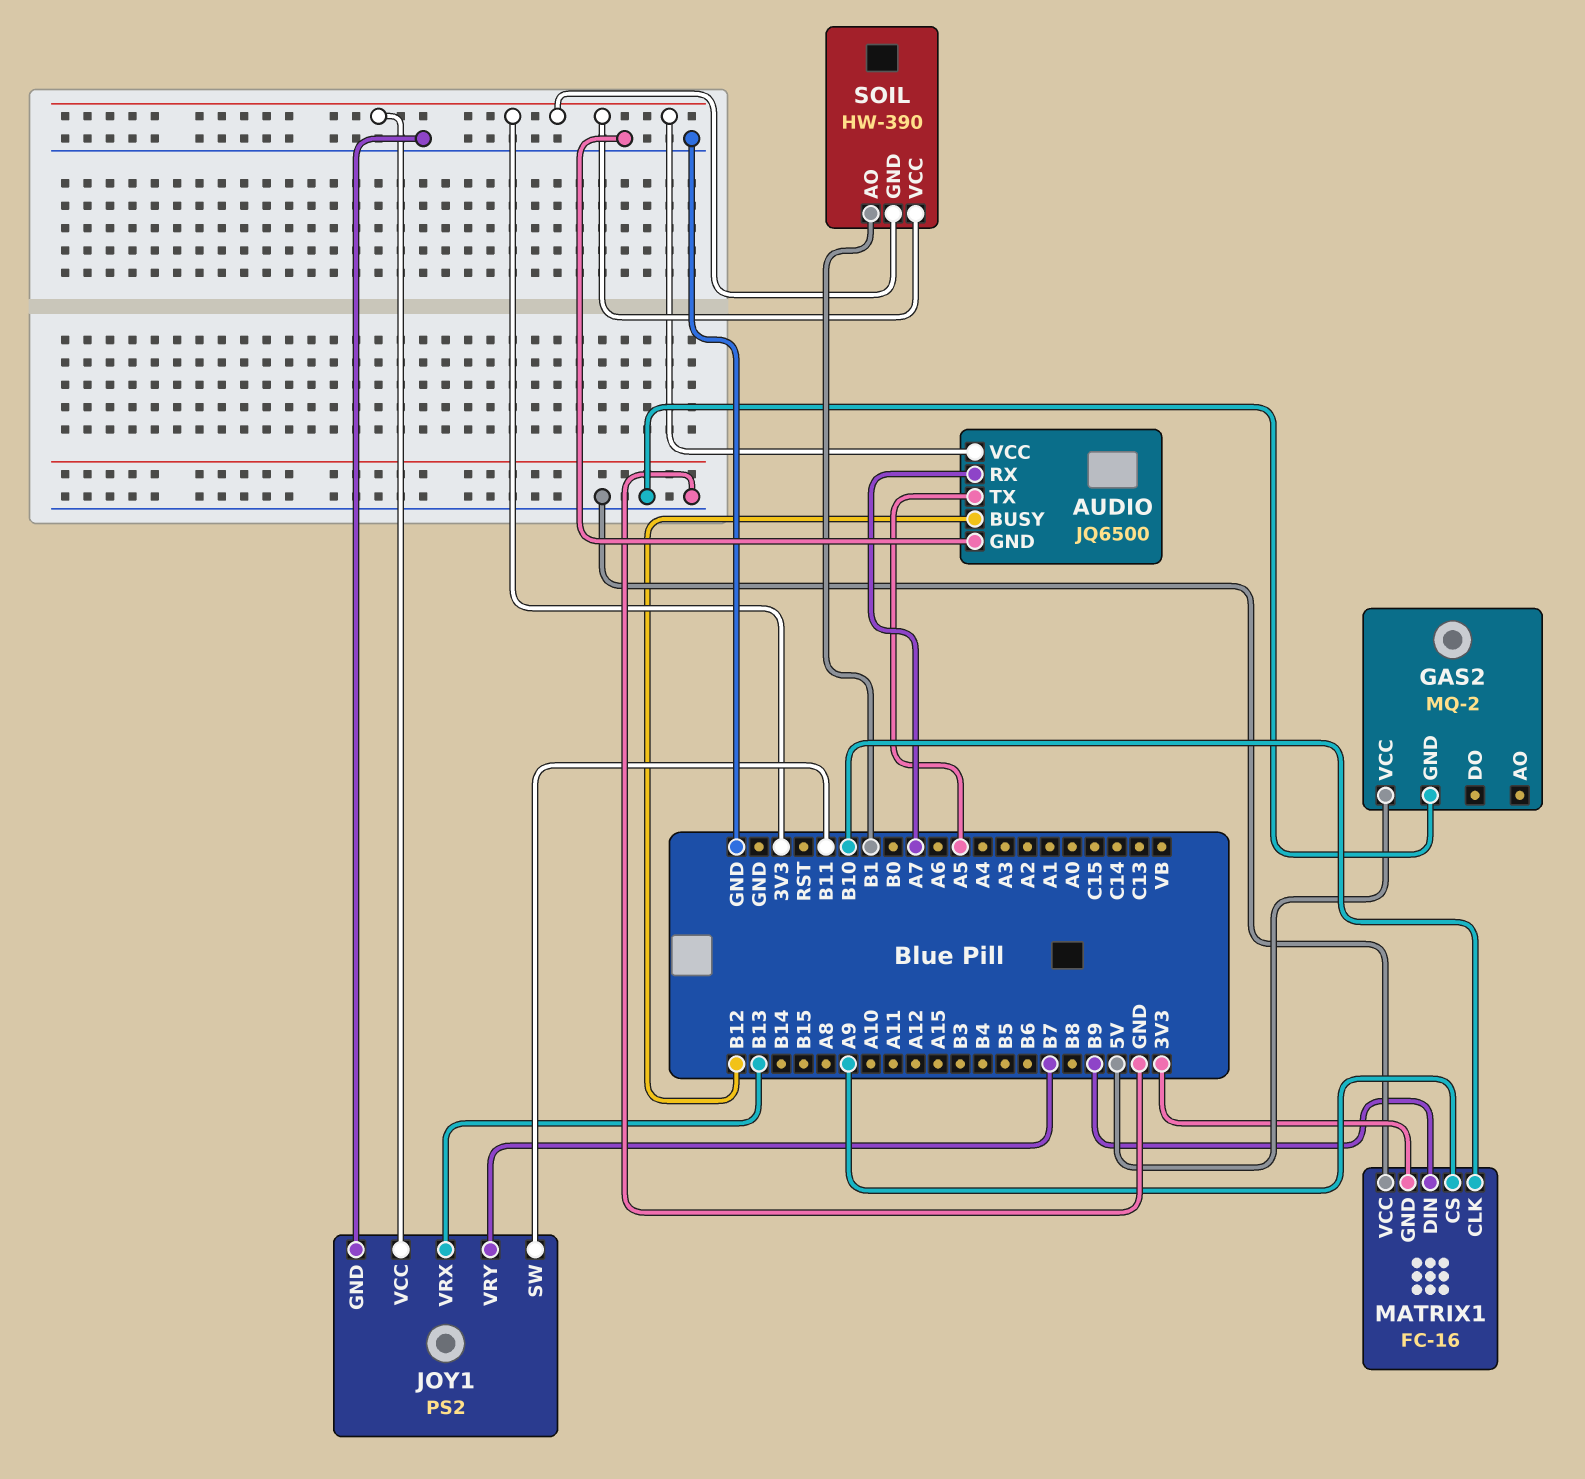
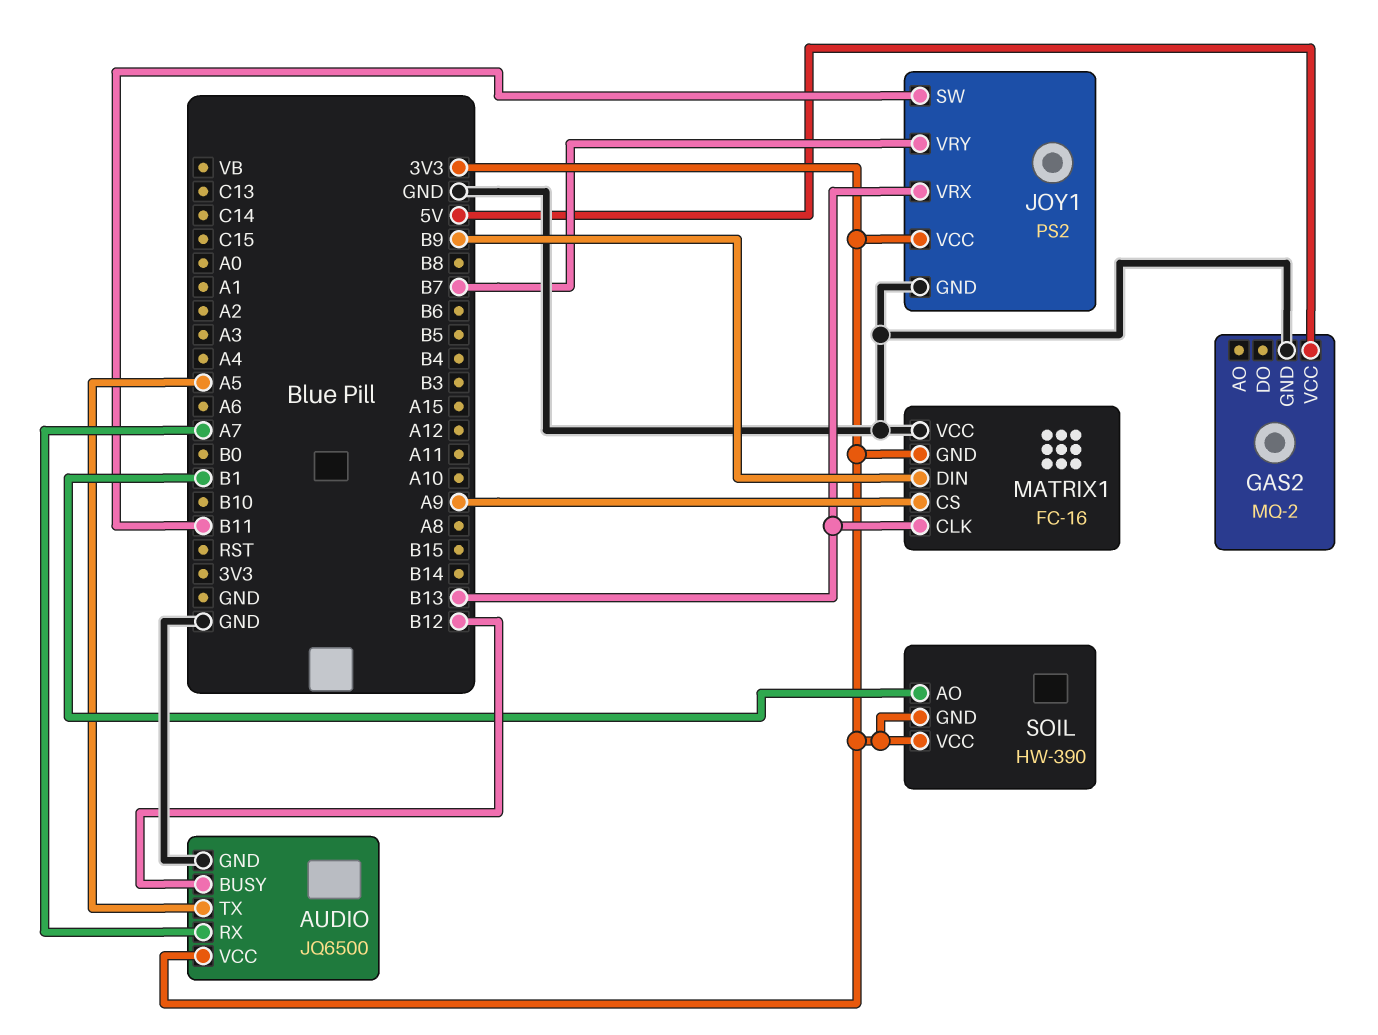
MATRIX1 pin CLK: B10 -> B13

